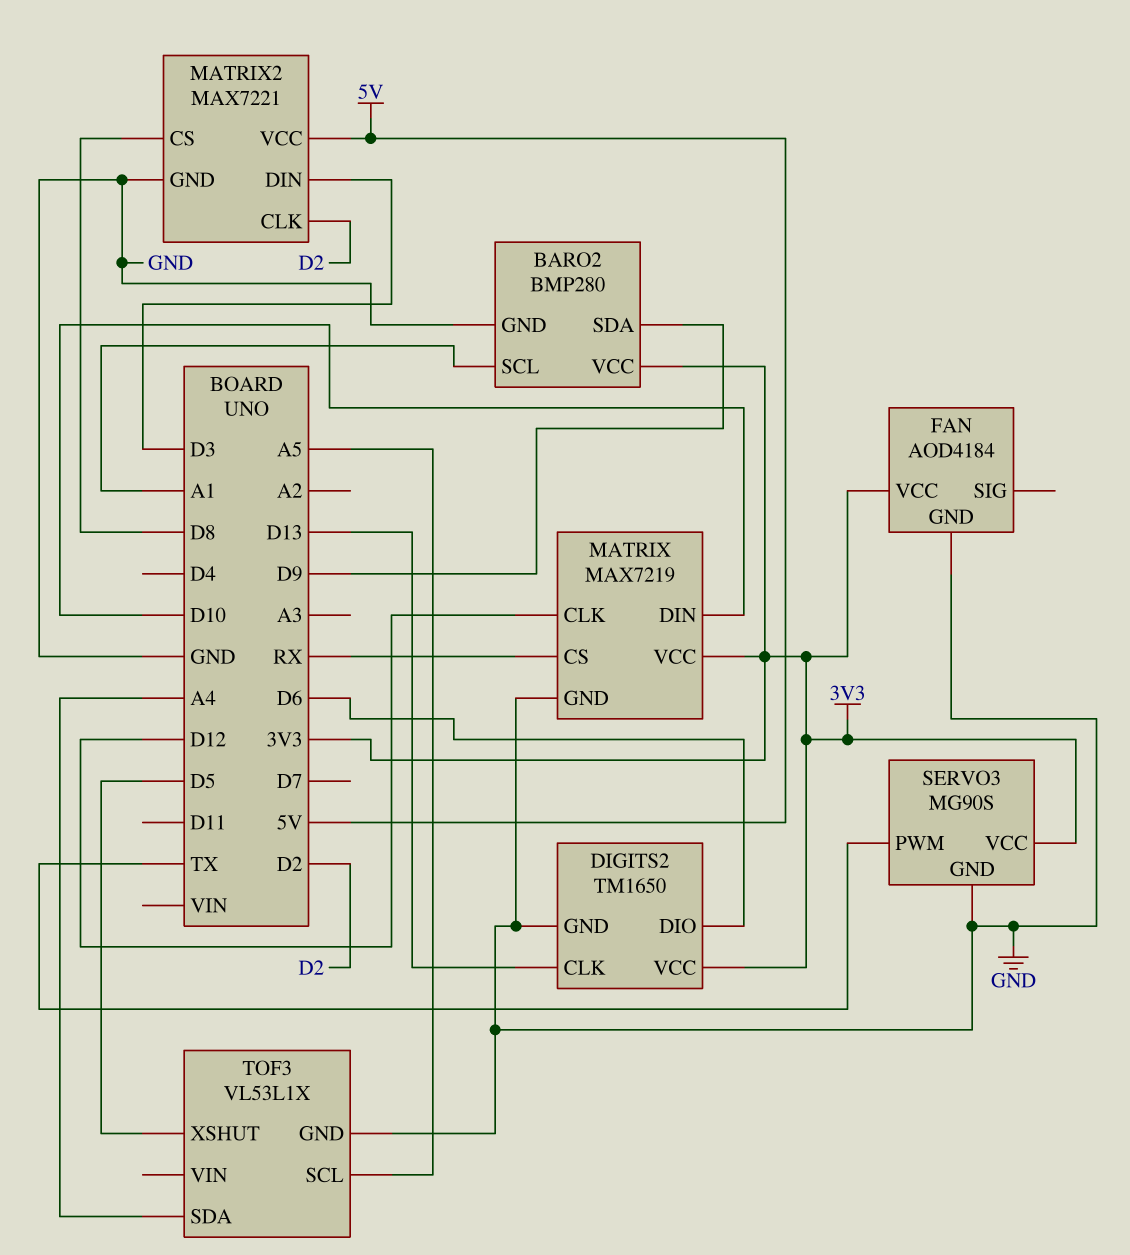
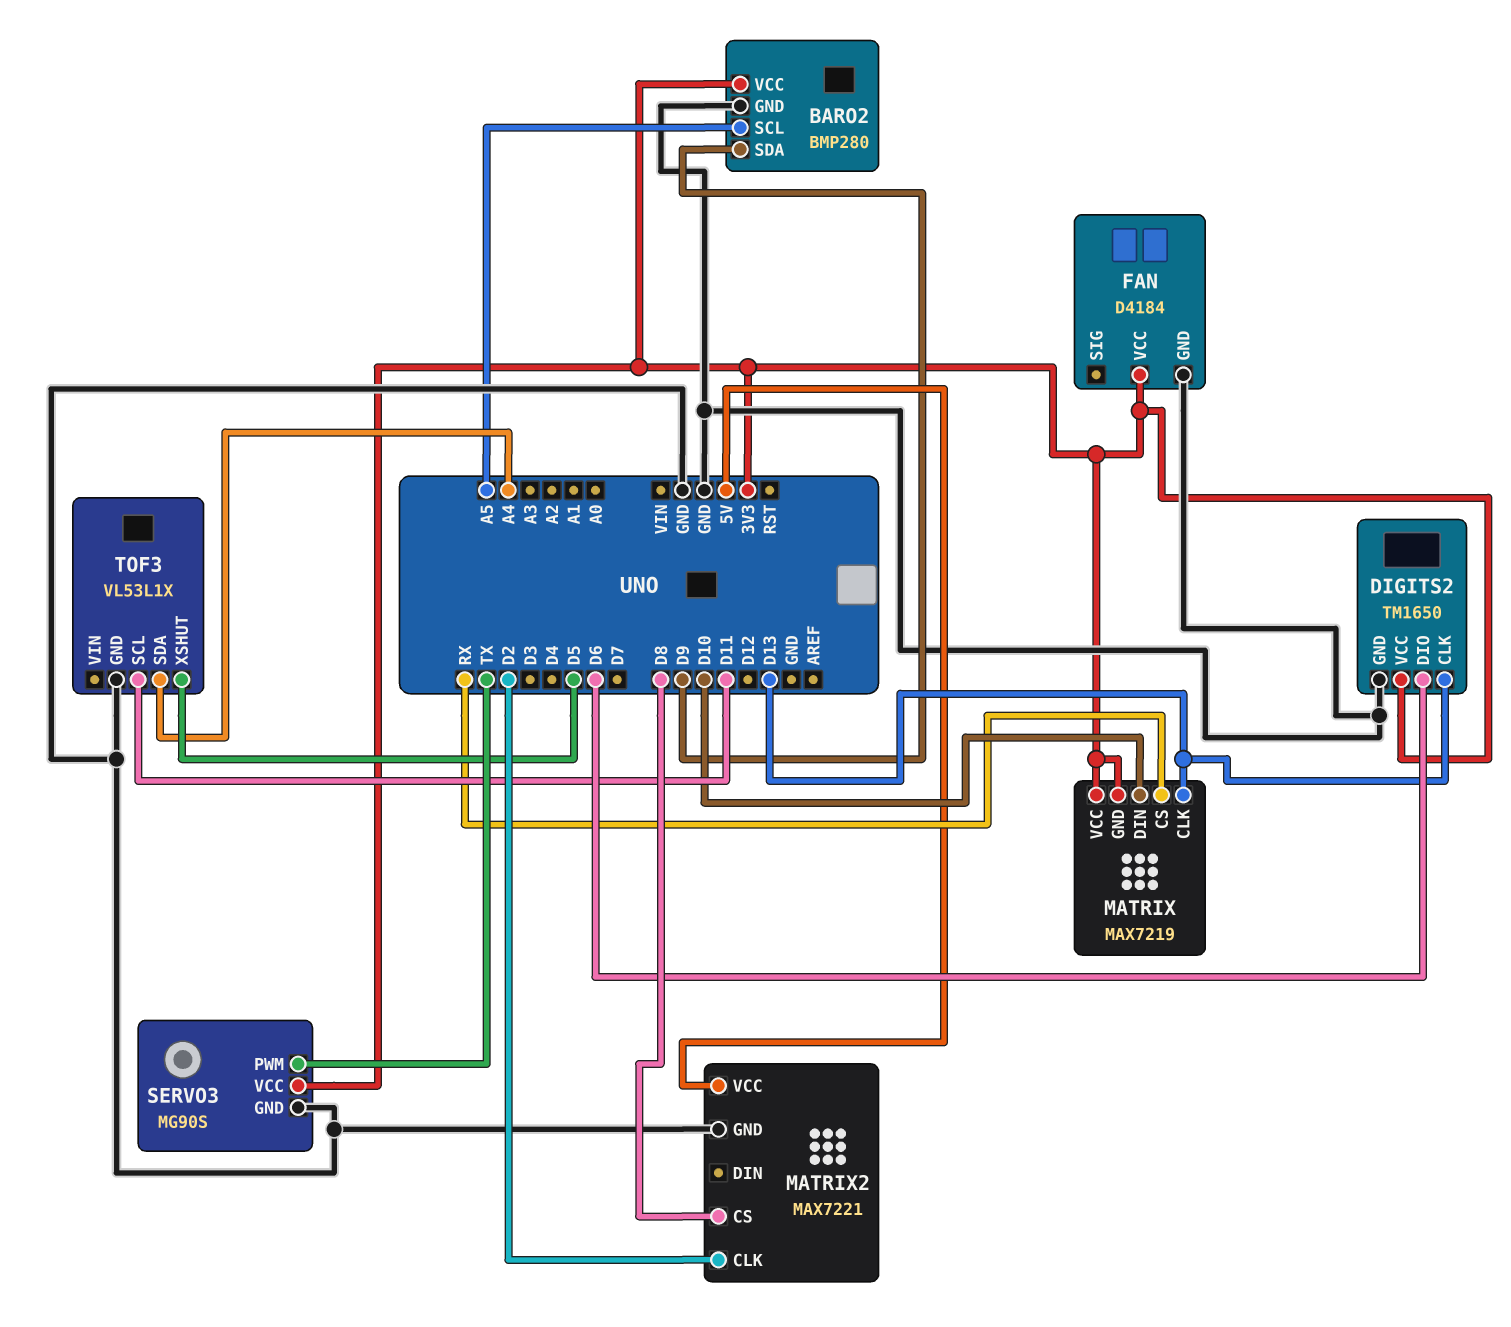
BARO2 pin SCL: A1 -> A5
FAN: AOD4184 -> D4184
MATRIX pin CLK: D12 -> D13
MATRIX pin GND: GND -> 3V3
MATRIX2 pin DIN: D3 -> none
TOF3 pin SCL: A5 -> D11

